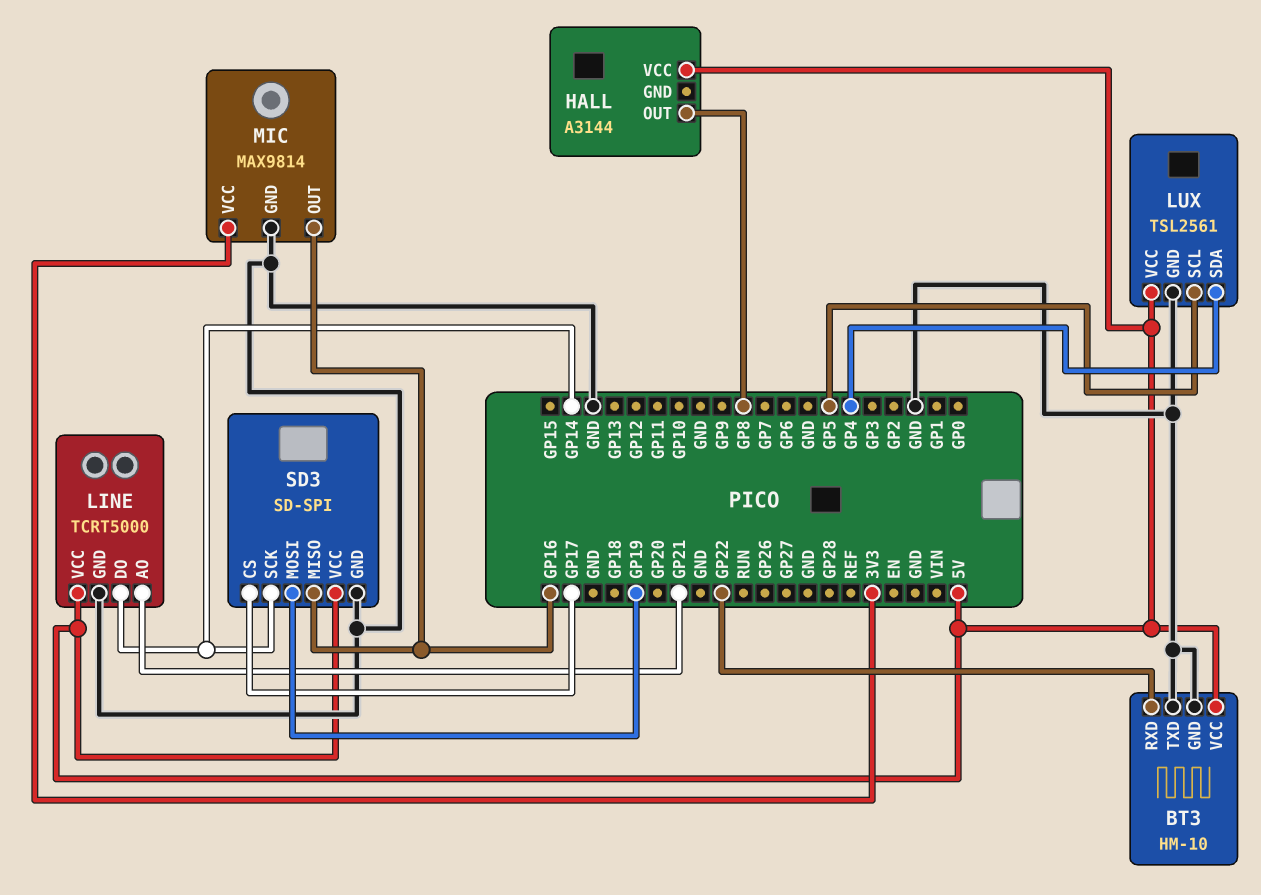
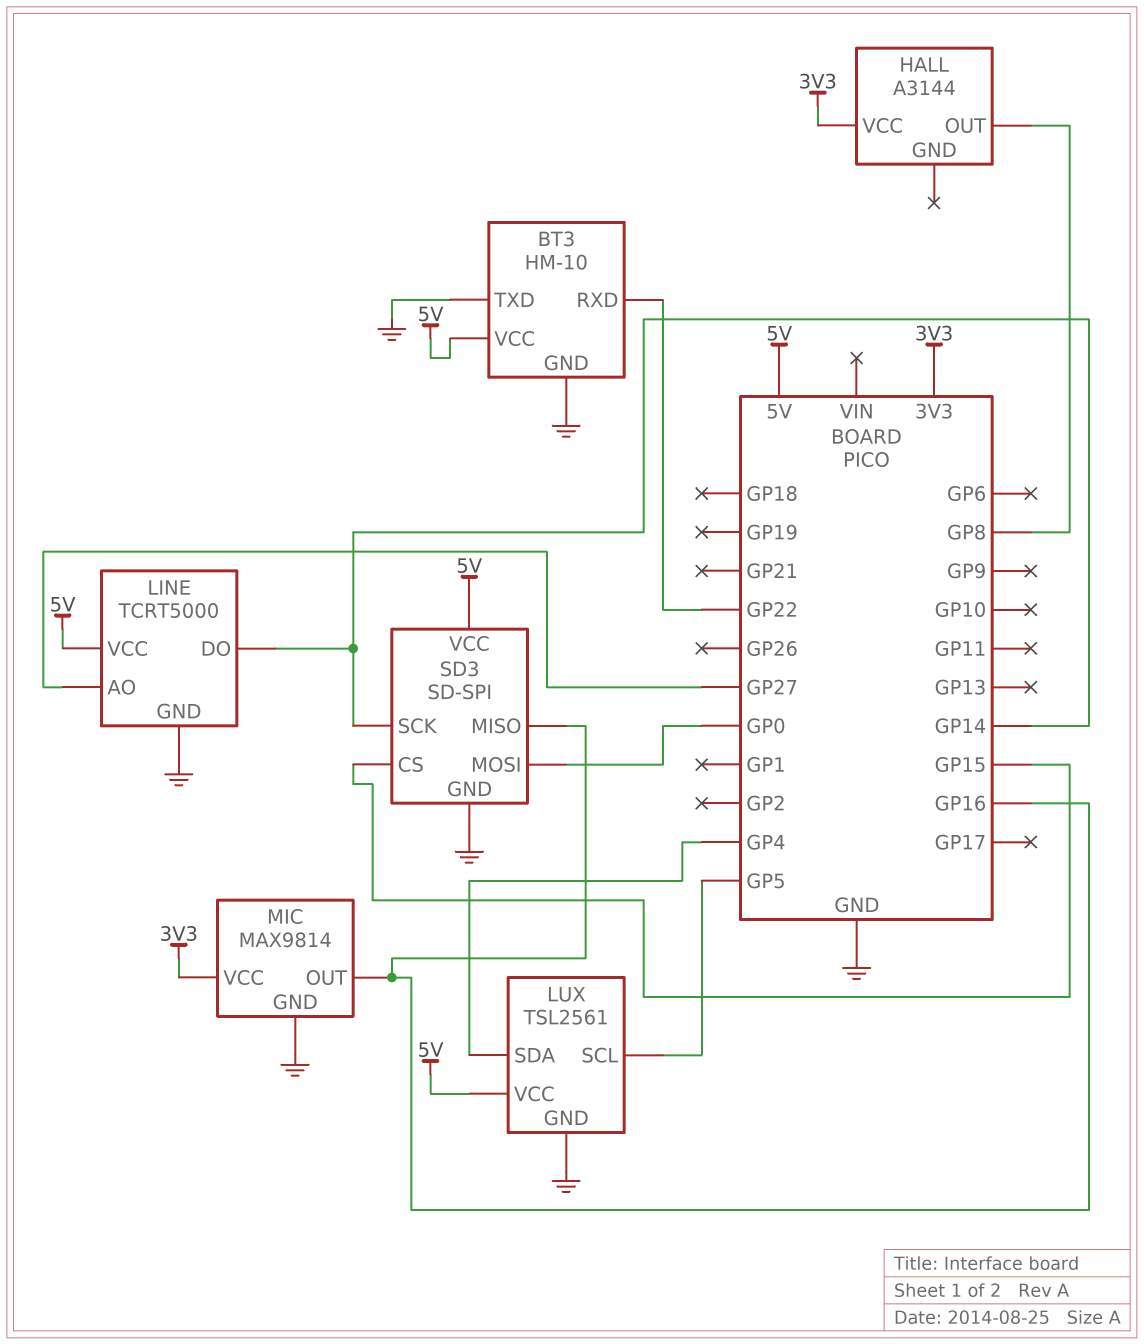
HALL pin VCC: 5V -> 3V3
LINE pin AO: GP21 -> GP27
SD3 pin CS: GP17 -> GP15
SD3 pin MOSI: GP19 -> GP0

